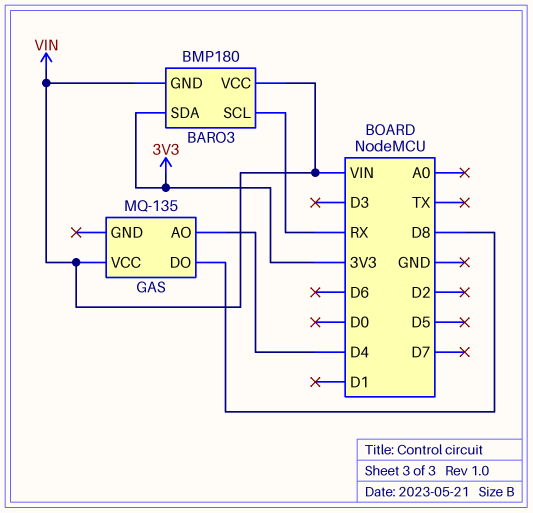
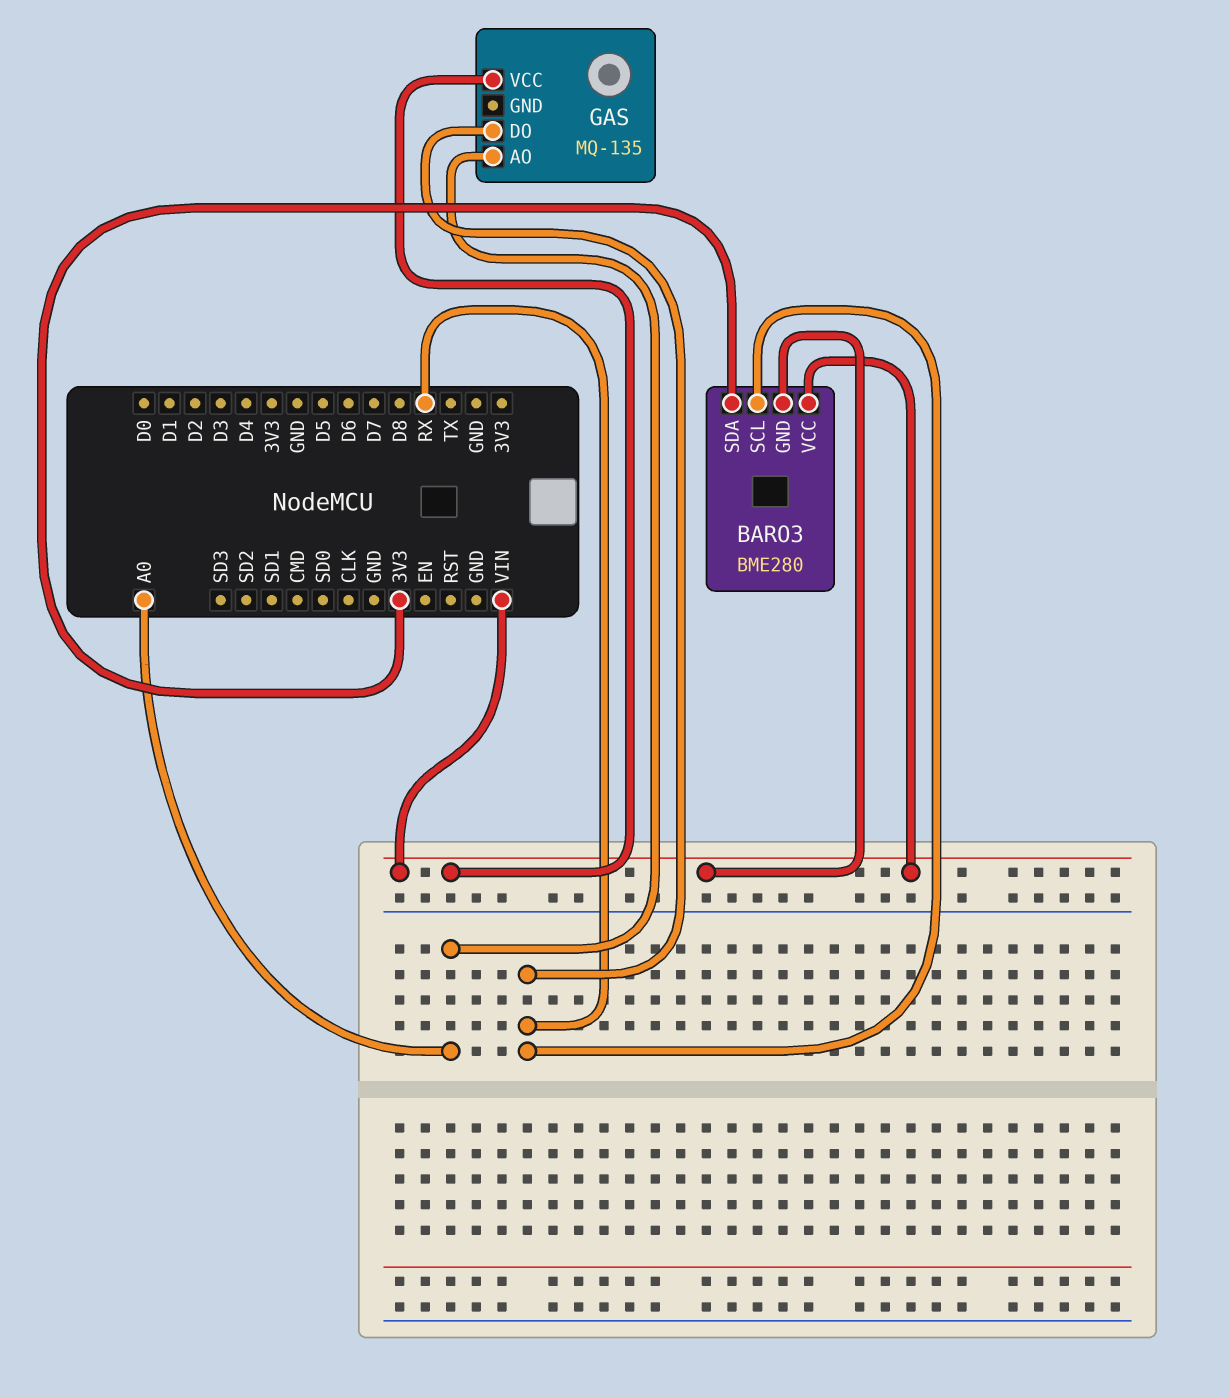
BARO3: BMP180 -> BME280
GAS pin AO: D4 -> A0
GAS pin DO: D8 -> RX

